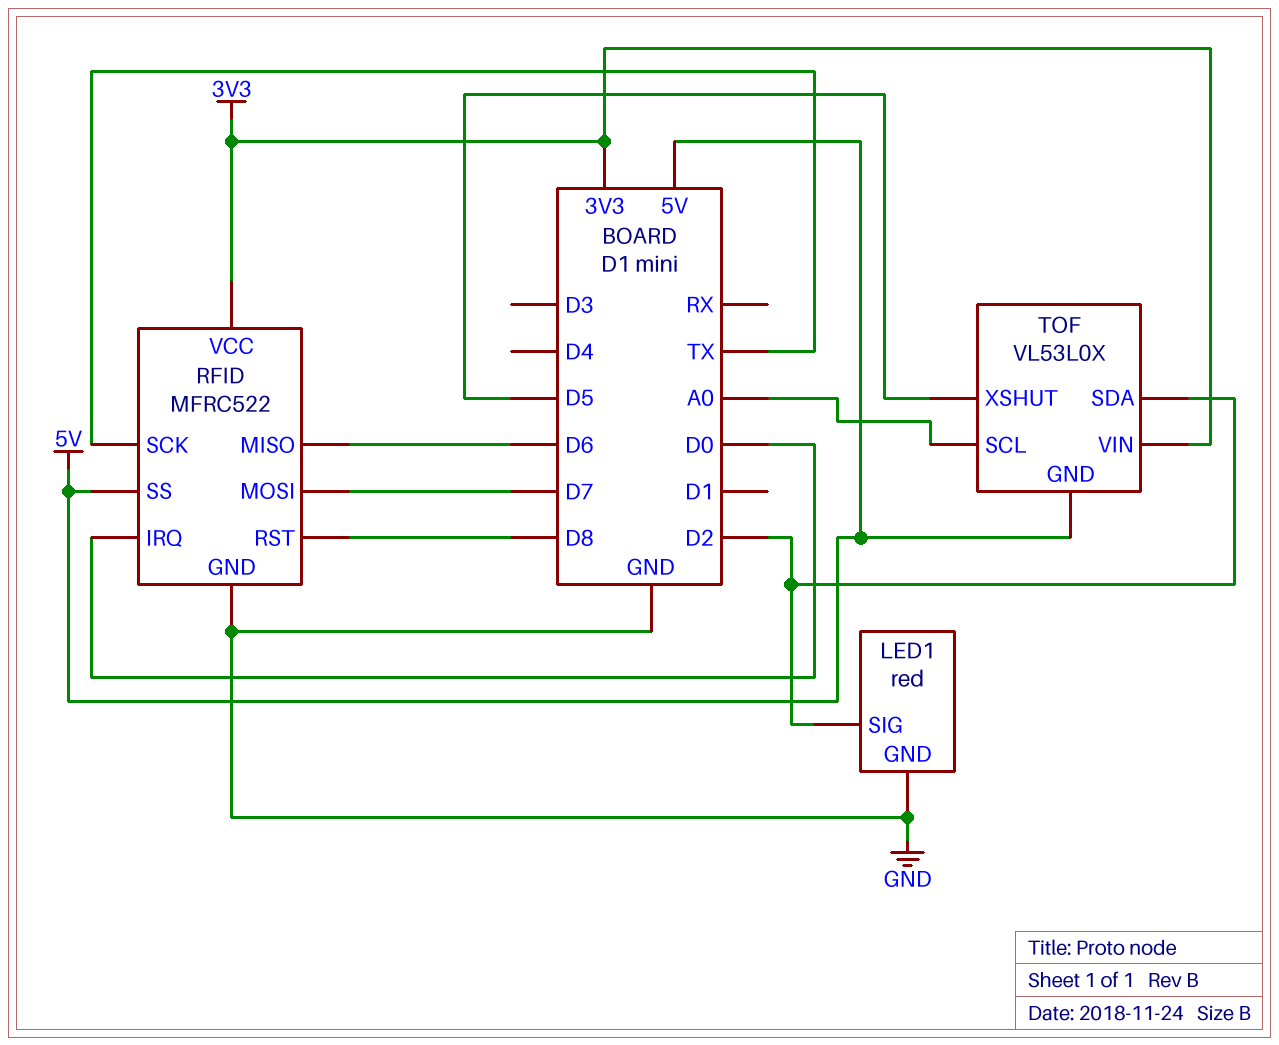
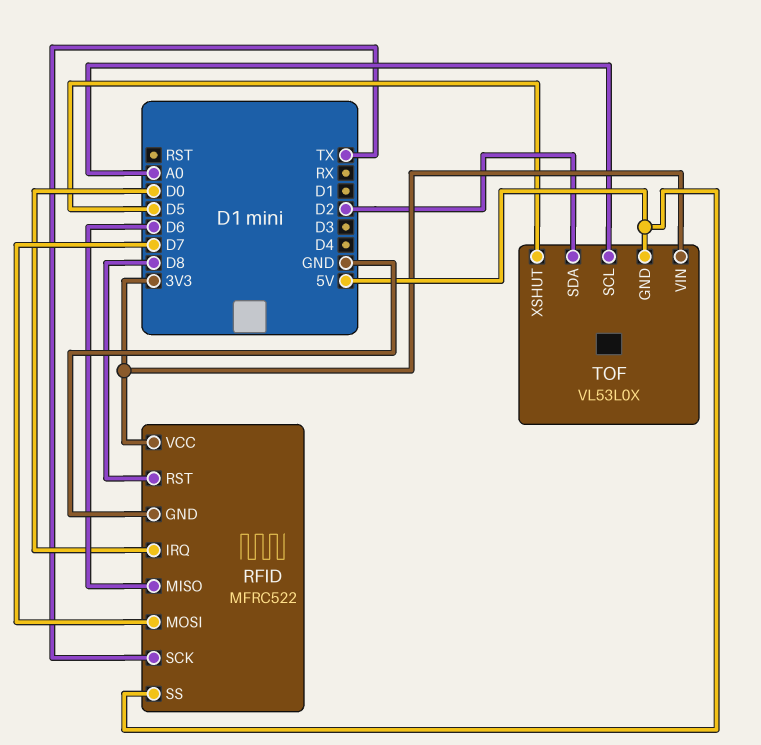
LED1: red -> none
LED1 pin GND: GND -> none
LED1 pin SIG: D2 -> none

